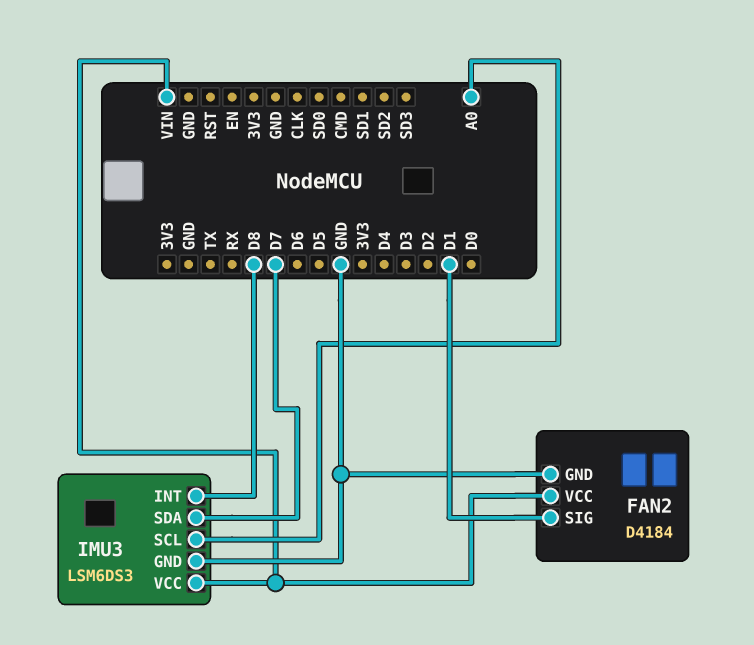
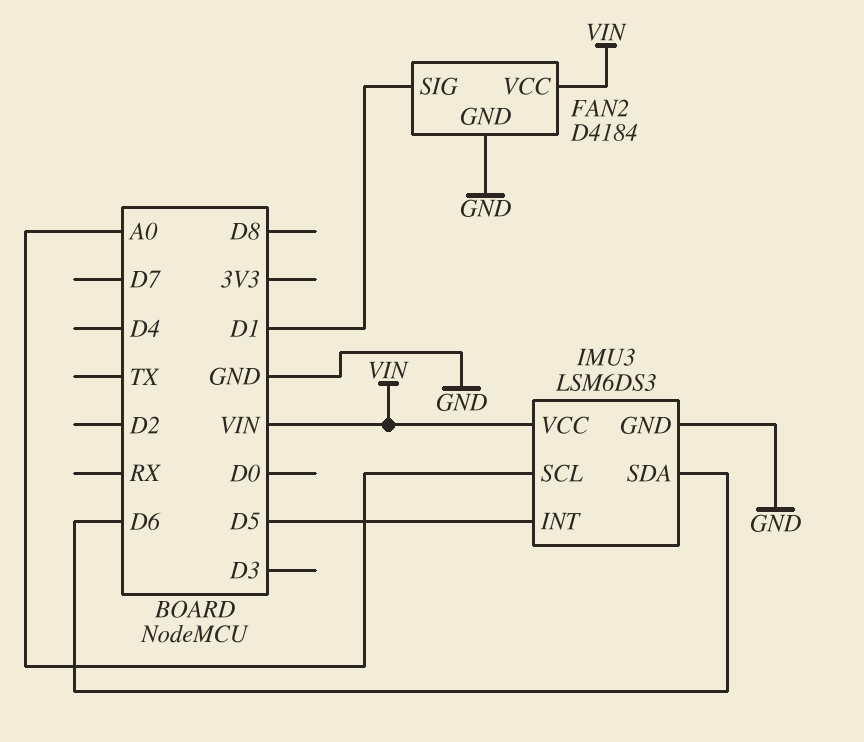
IMU3 pin INT: D8 -> D5
IMU3 pin SDA: D7 -> D6

